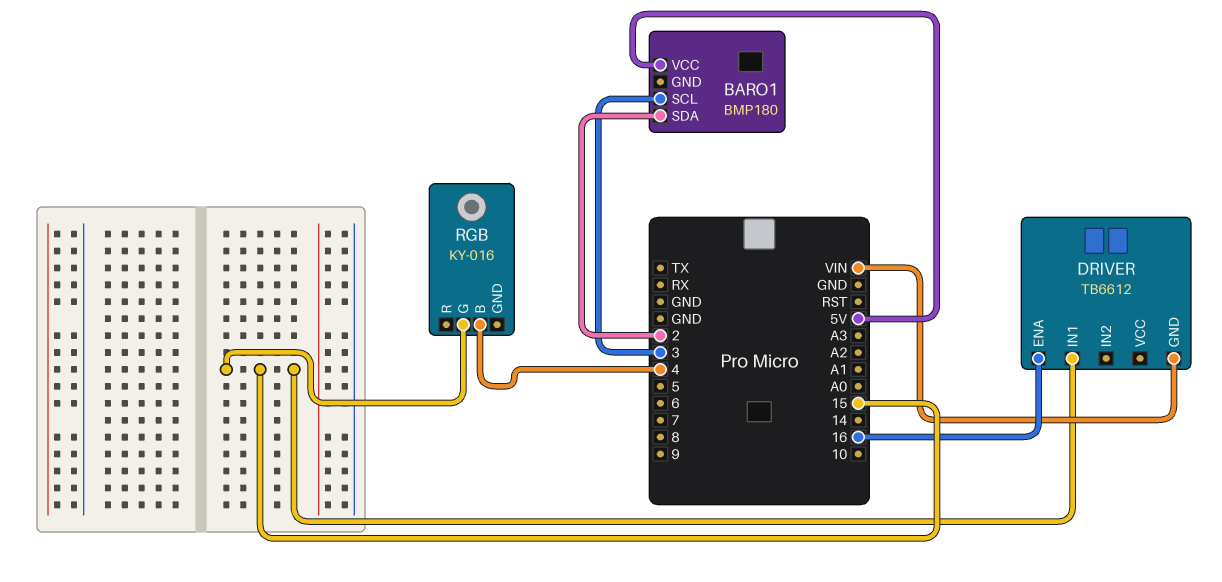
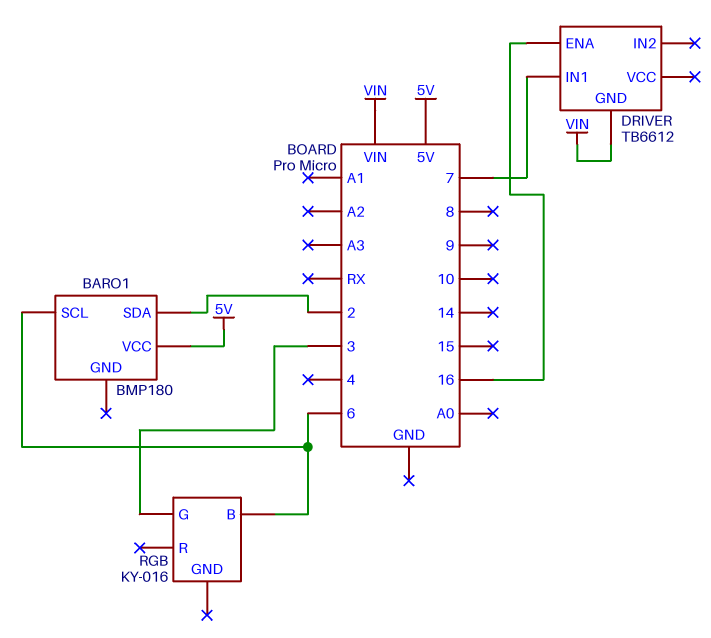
BARO1 pin SCL: 3 -> 6
DRIVER pin IN1: 15 -> 7
RGB pin B: 4 -> 6
RGB pin G: 15 -> 3

